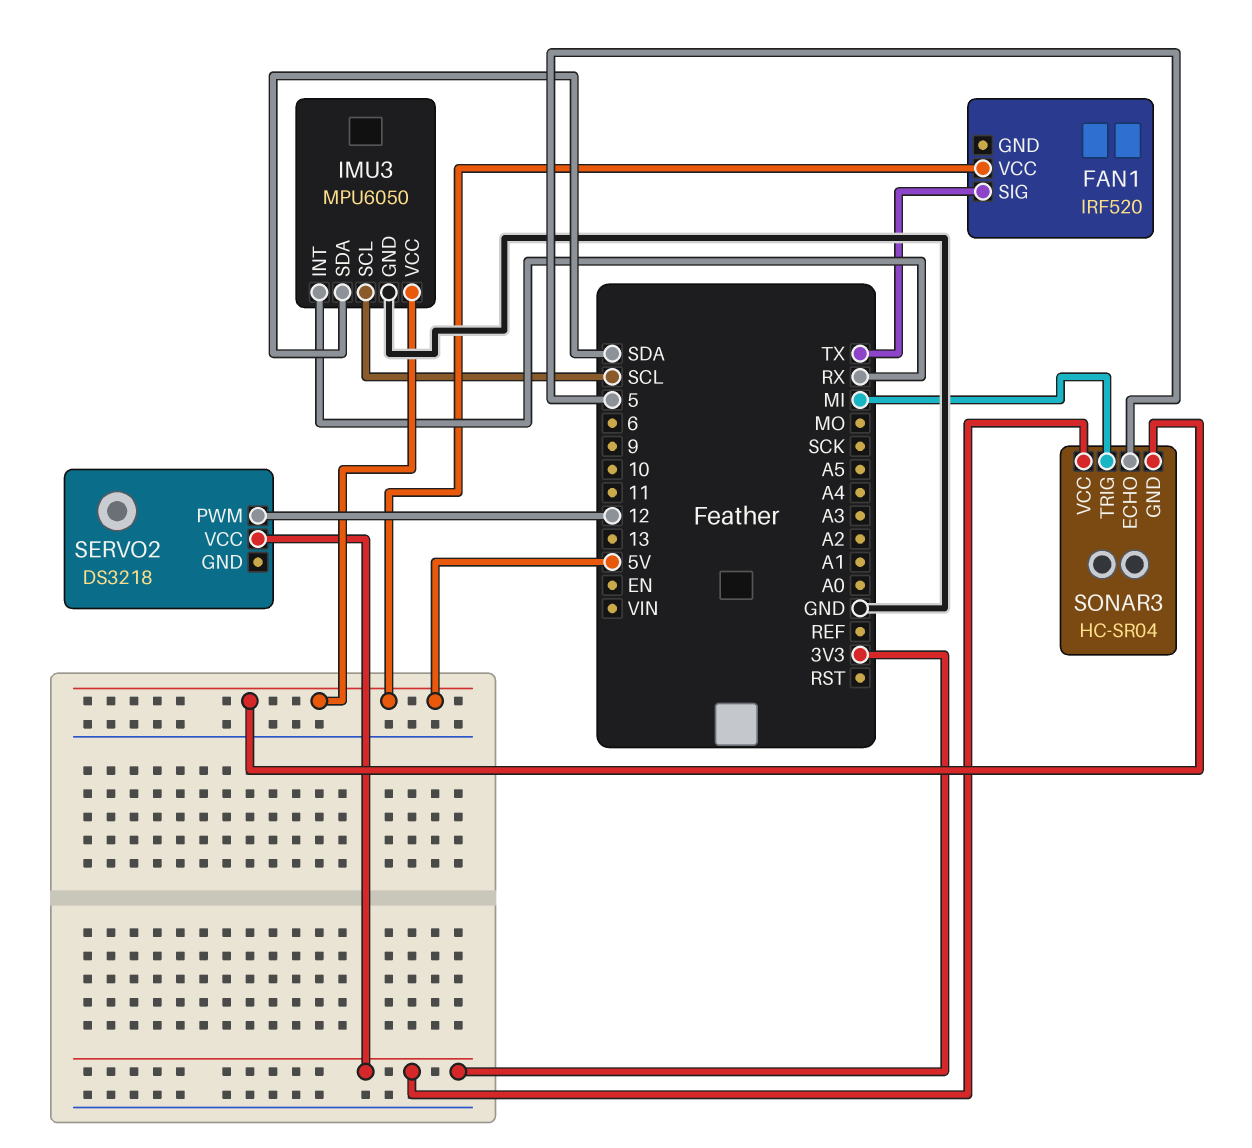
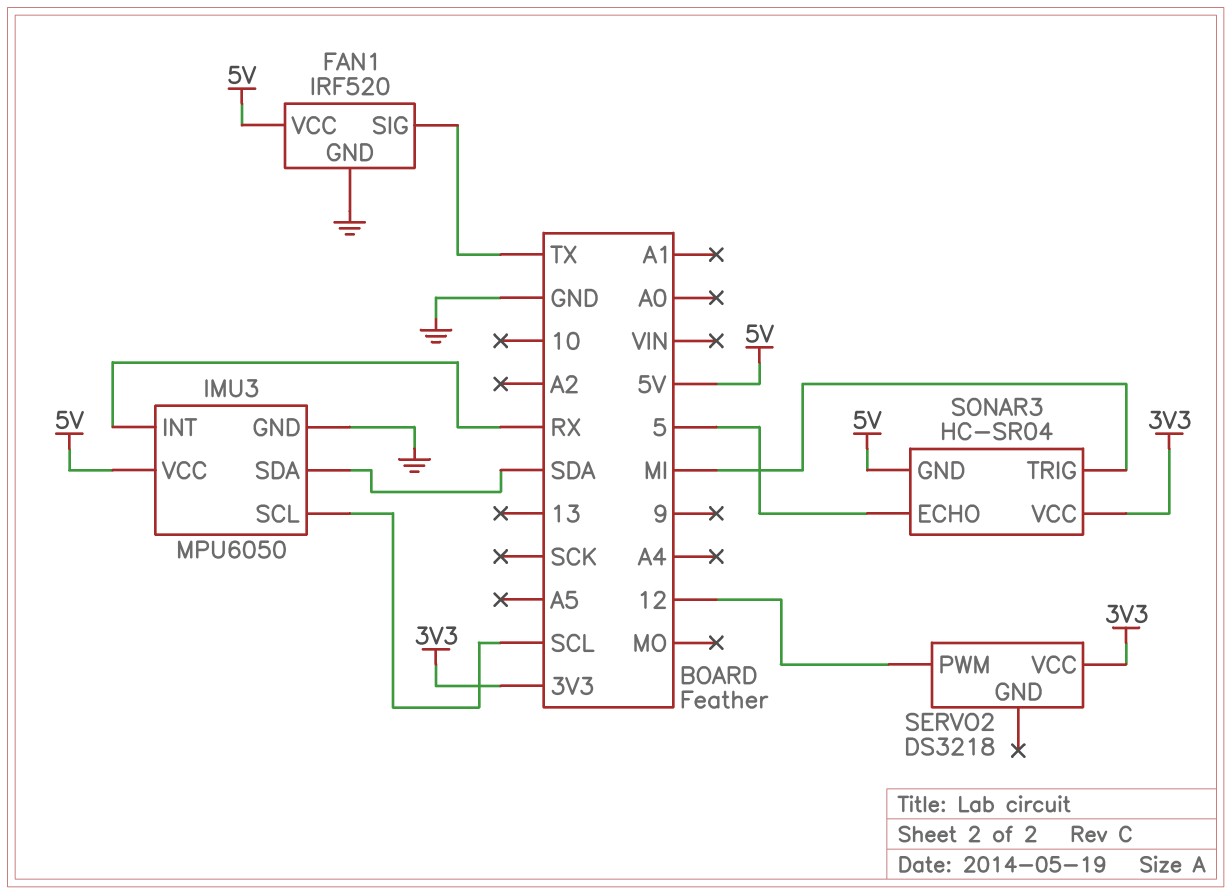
FAN1 pin GND: none -> GND

